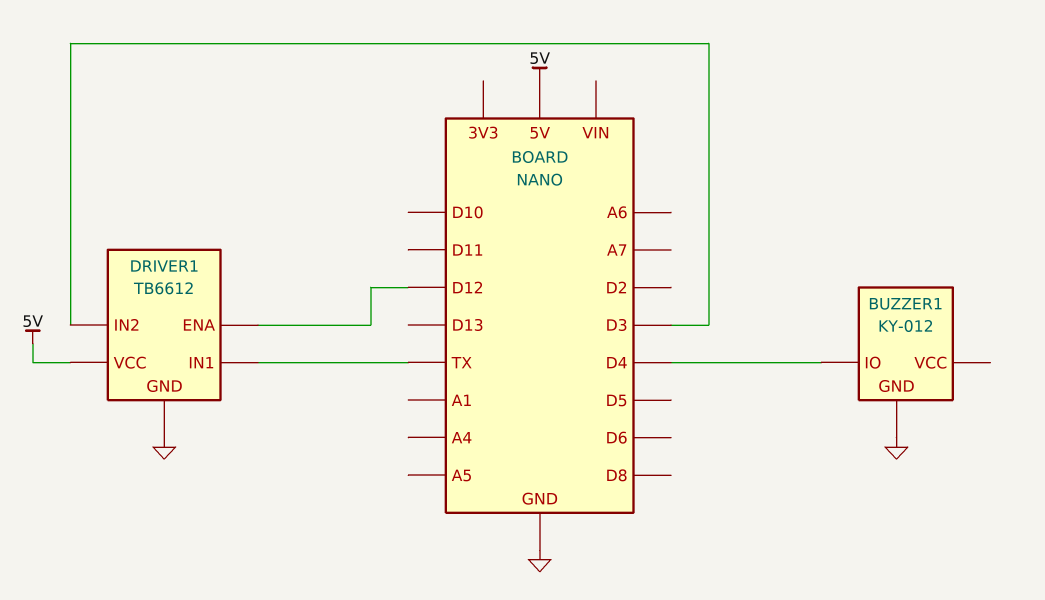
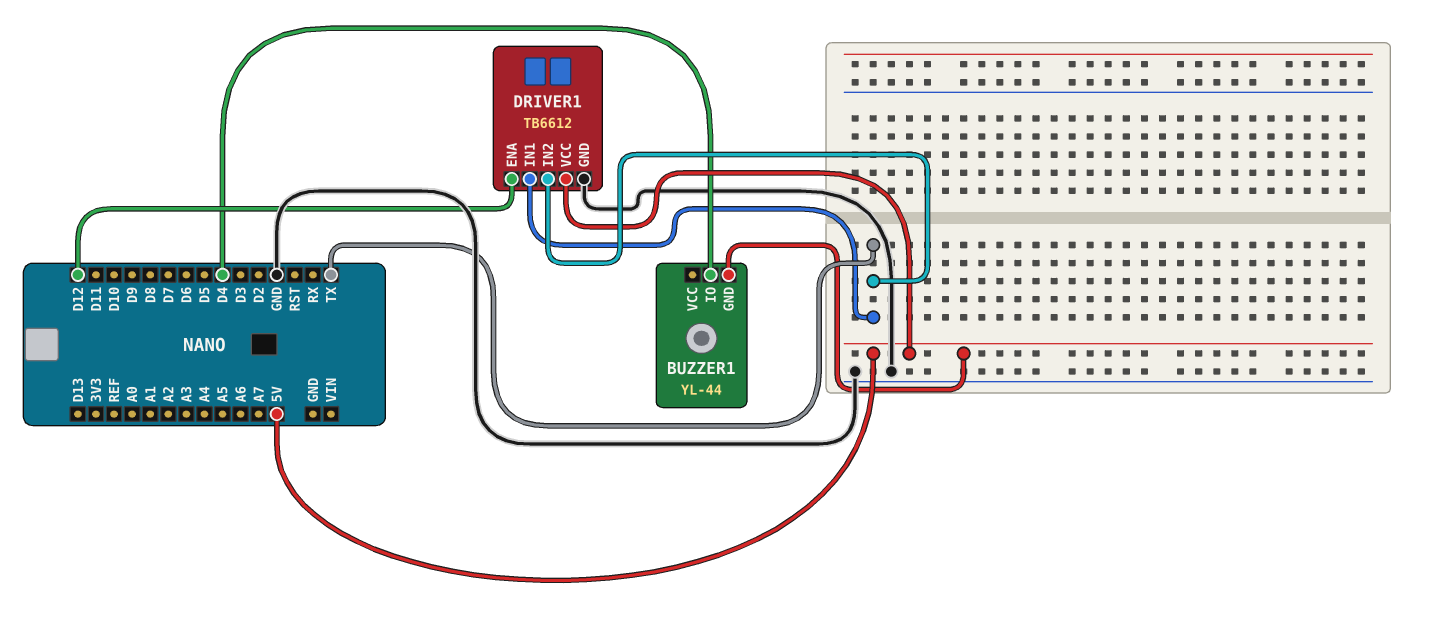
BUZZER1: KY-012 -> YL-44
BUZZER1 pin GND: GND -> 5V
DRIVER1 pin IN2: D3 -> TX

